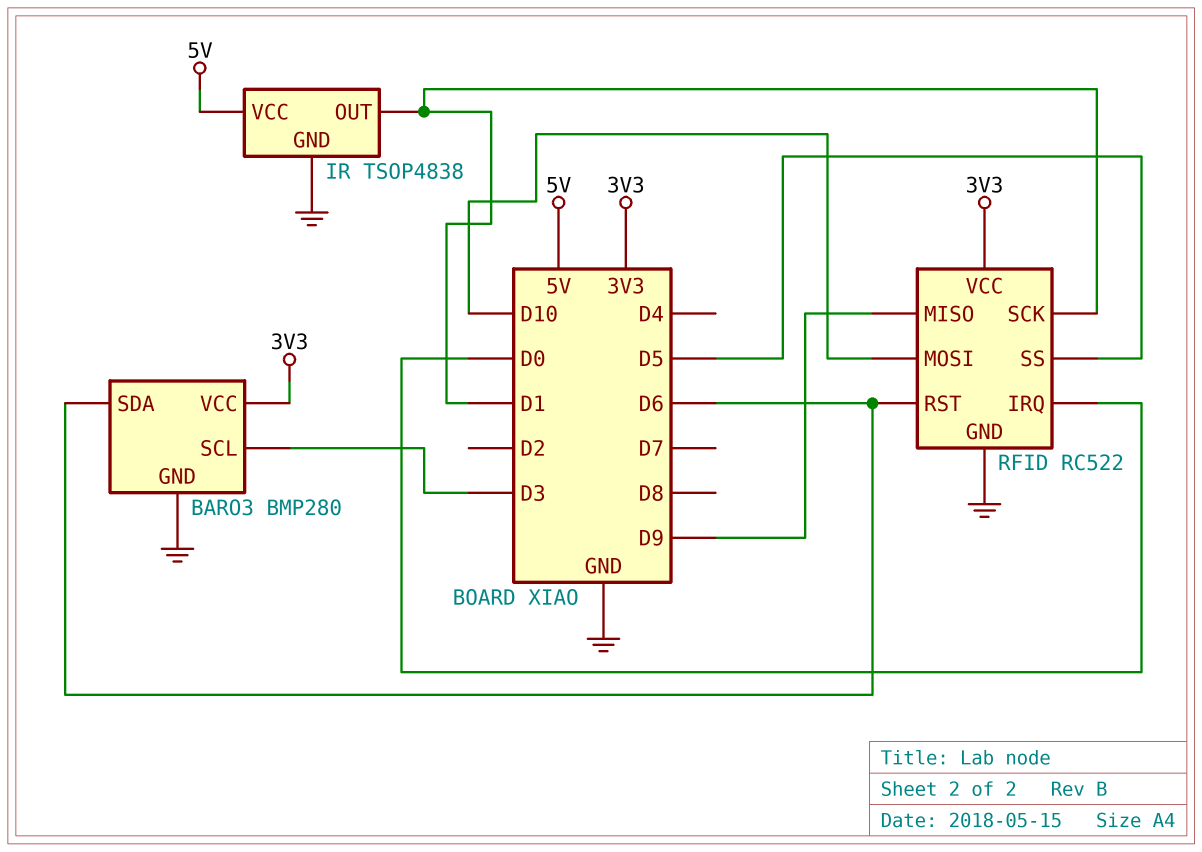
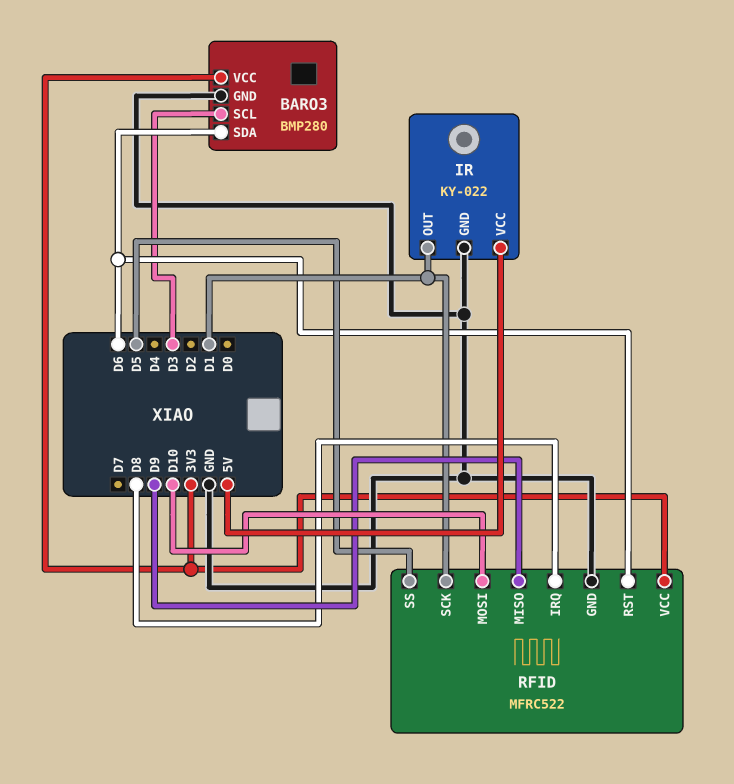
IR: TSOP4838 -> KY-022
RFID: RC522 -> MFRC522
RFID pin IRQ: D0 -> D8

